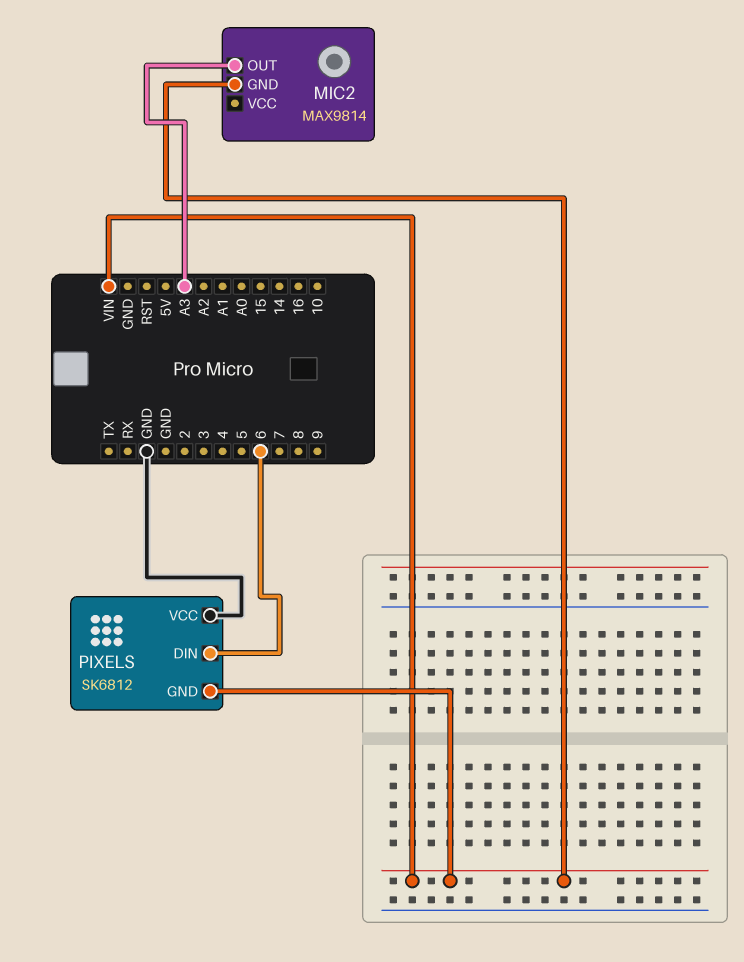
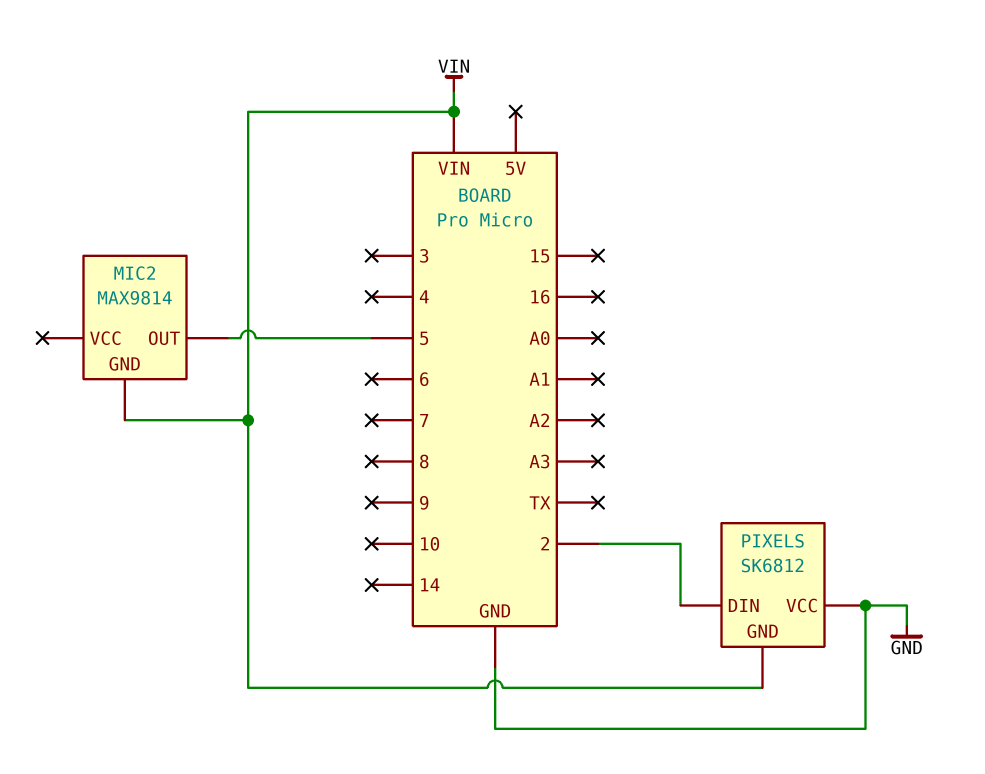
MIC2 pin OUT: A3 -> 5
PIXELS pin DIN: 6 -> 2

